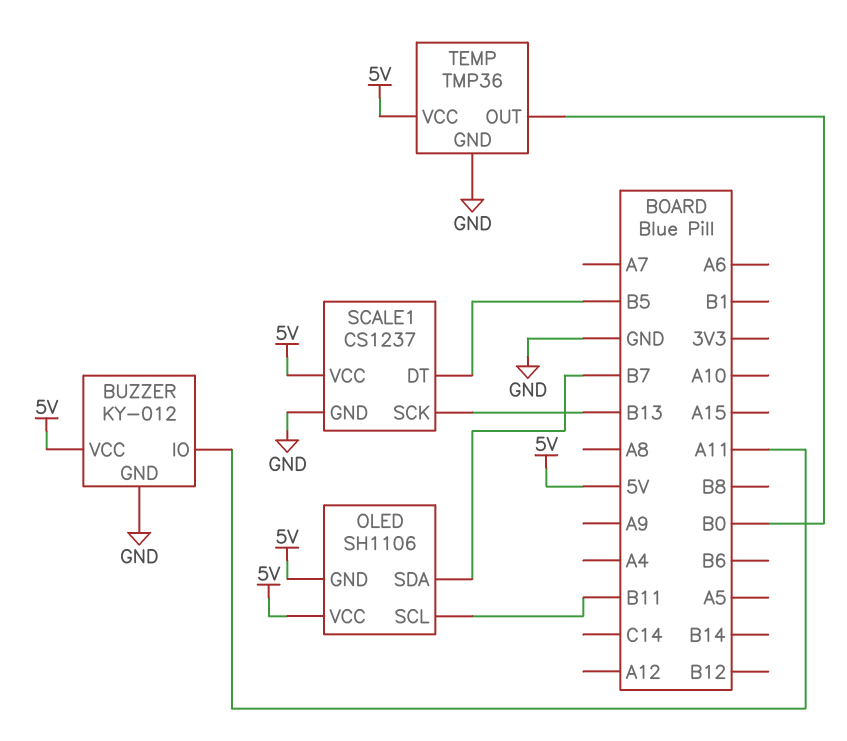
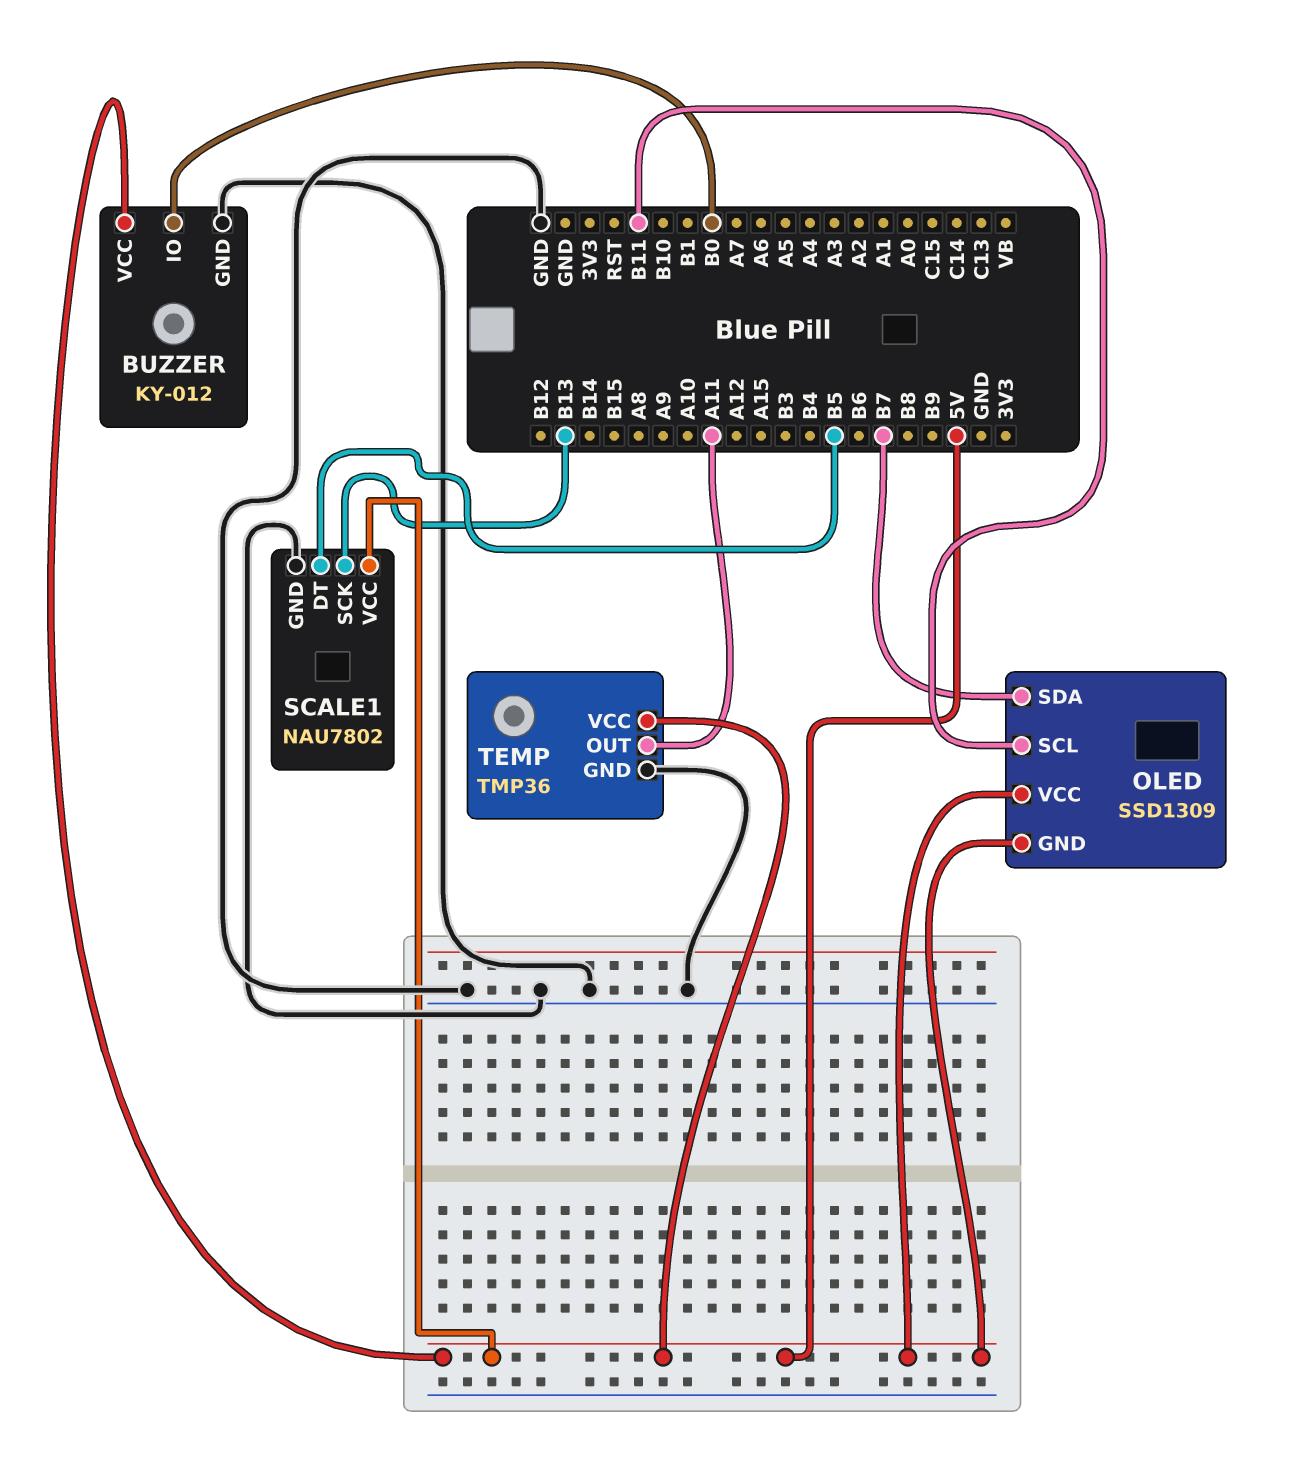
BUZZER pin IO: A11 -> B0
OLED: SH1106 -> SSD1309
SCALE1: CS1237 -> NAU7802
TEMP pin OUT: B0 -> A11

